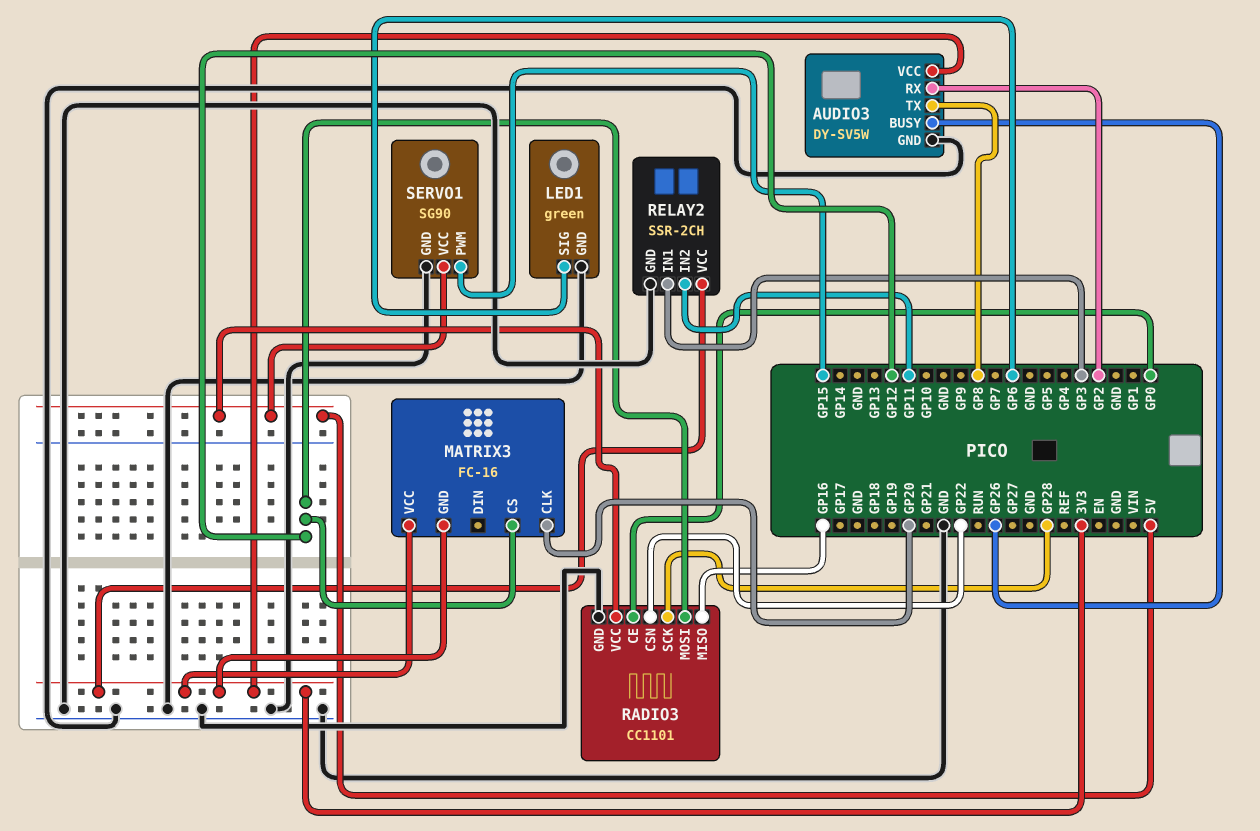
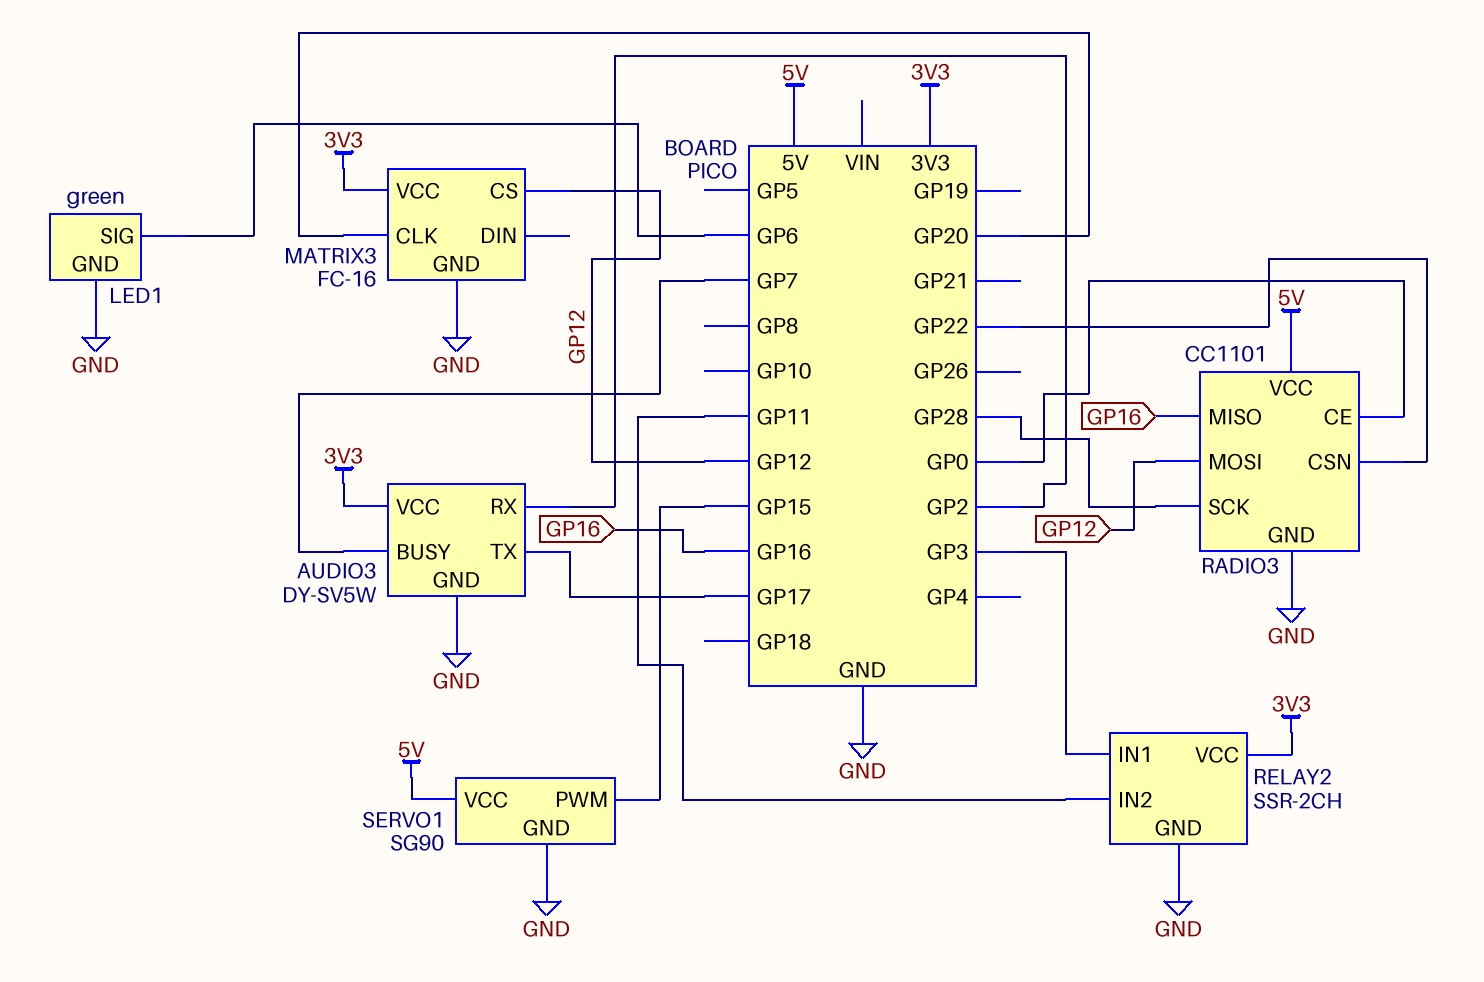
AUDIO3 pin BUSY: GP26 -> GP7
AUDIO3 pin TX: GP8 -> GP17
MATRIX3 pin GND: 3V3 -> GND

